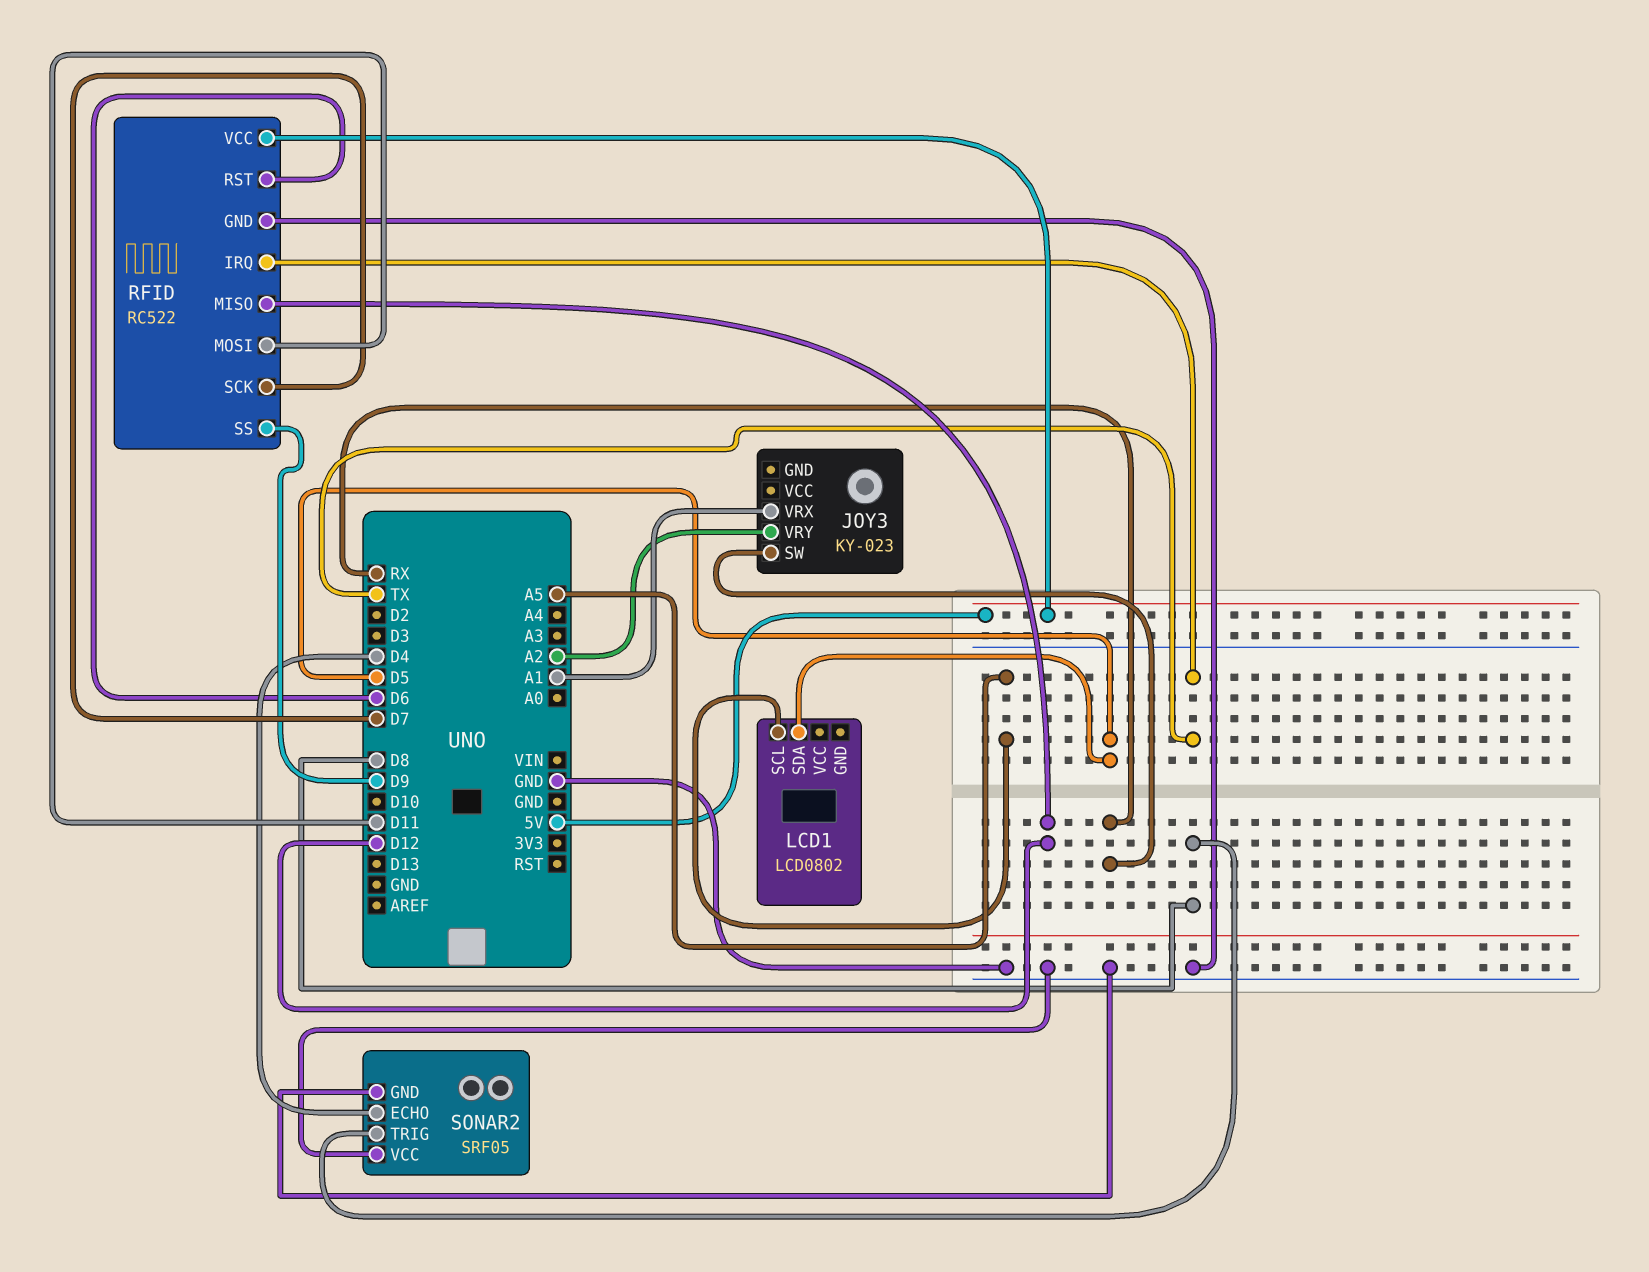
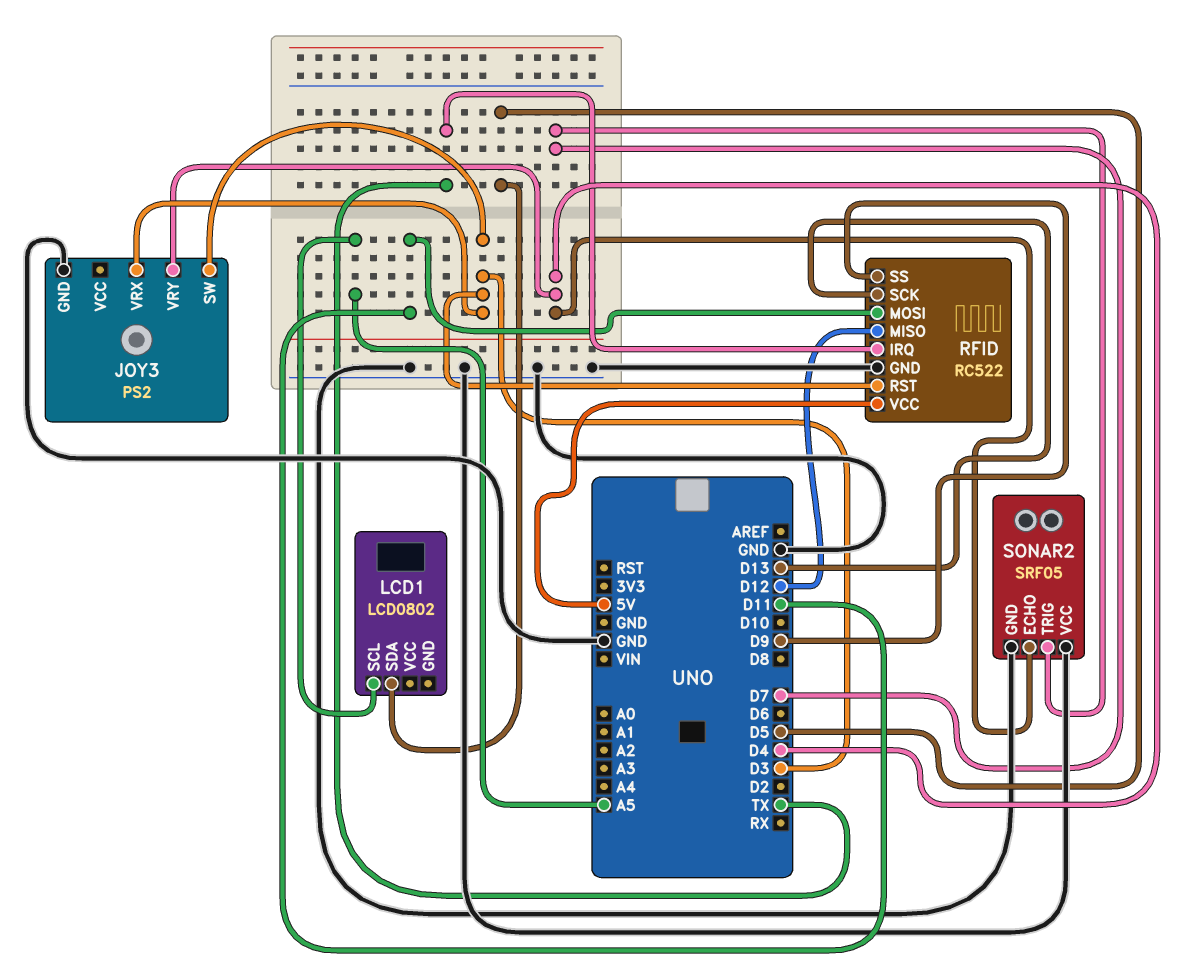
JOY3: KY-023 -> PS2
JOY3 pin GND: none -> GND
JOY3 pin SW: RX -> D3
JOY3 pin VRX: A1 -> D3
JOY3 pin VRY: A2 -> D4
RFID pin RST: D6 -> D3
RFID pin SCK: D7 -> D13
SONAR2 pin TRIG: D8 -> D7

